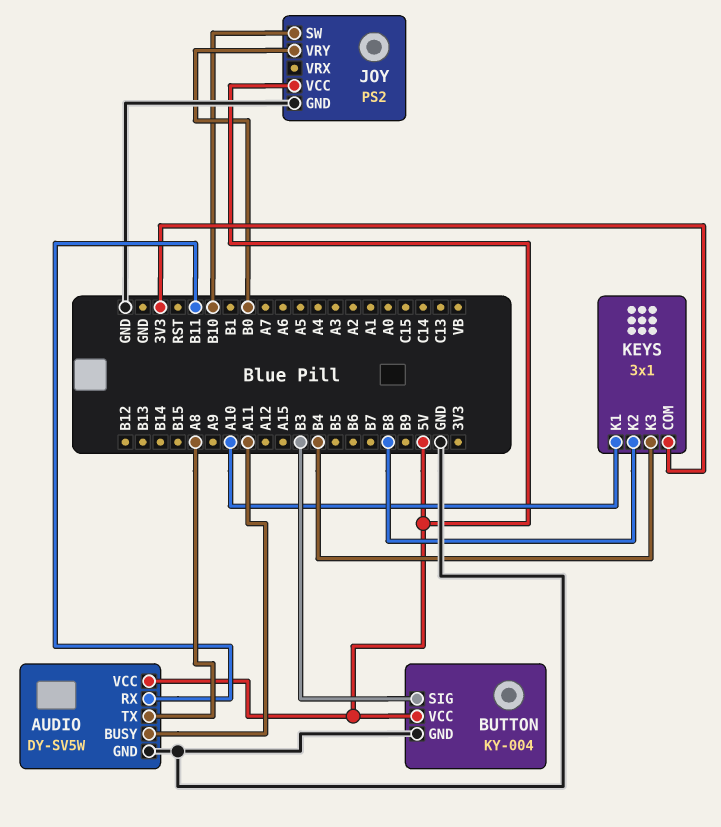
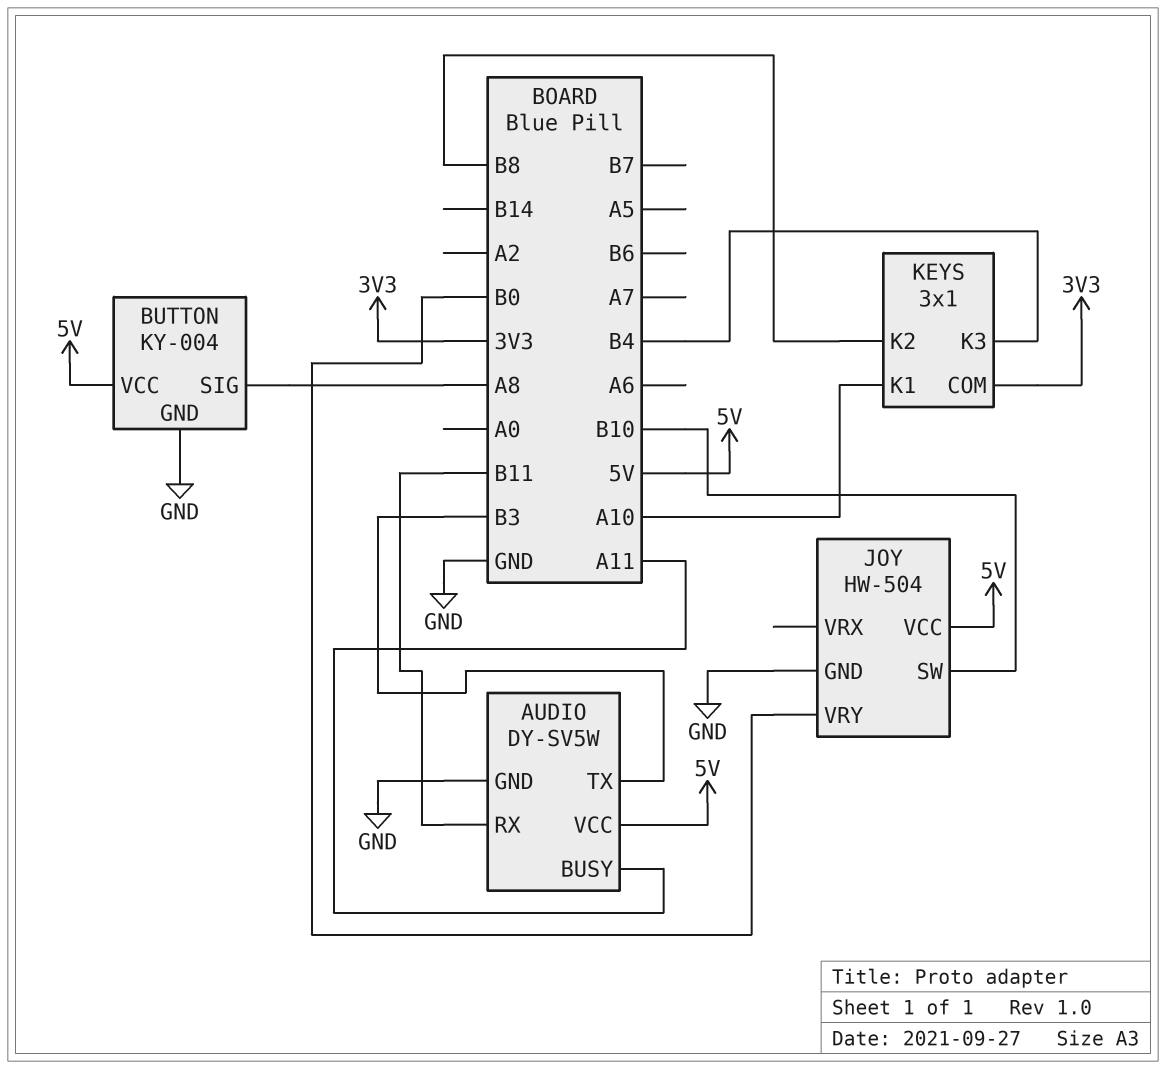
AUDIO pin TX: A8 -> B3
BUTTON pin SIG: B3 -> A8
JOY: PS2 -> HW-504

